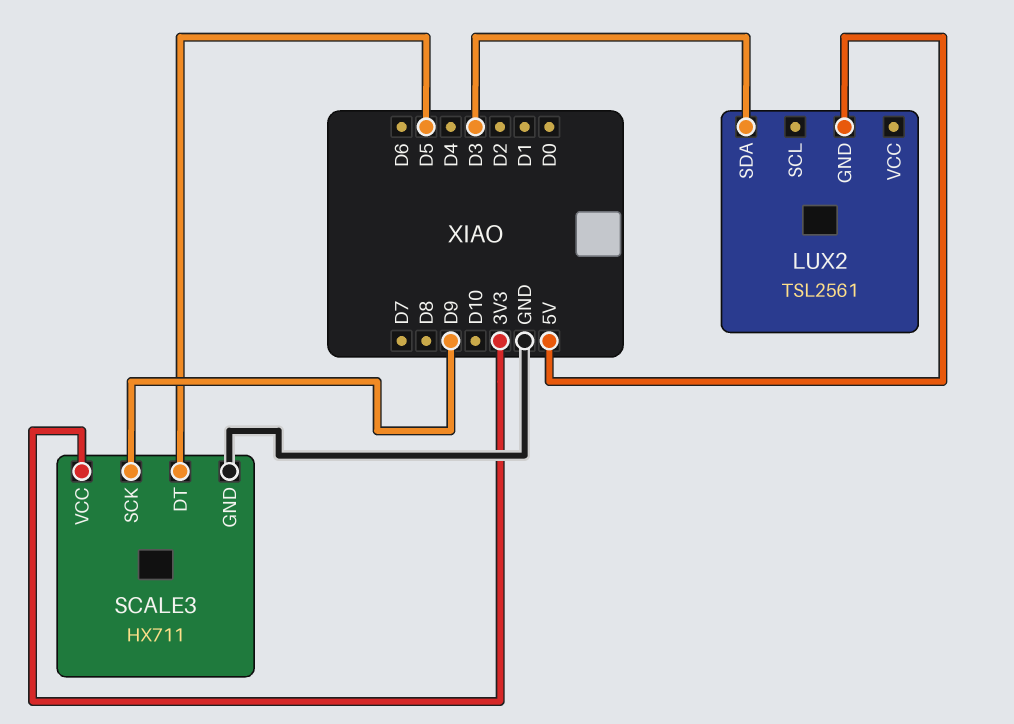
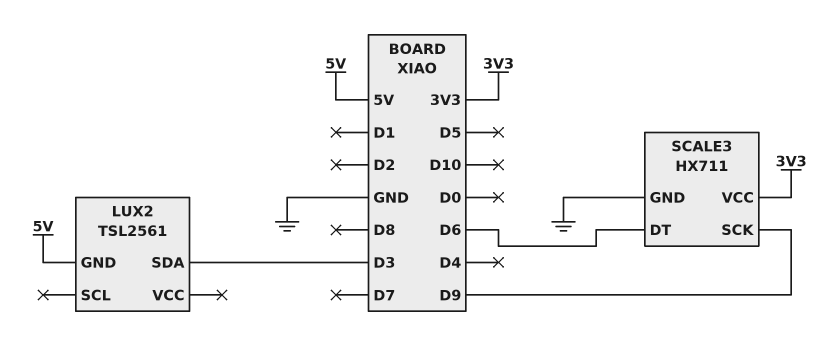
SCALE3 pin DT: D5 -> D6

